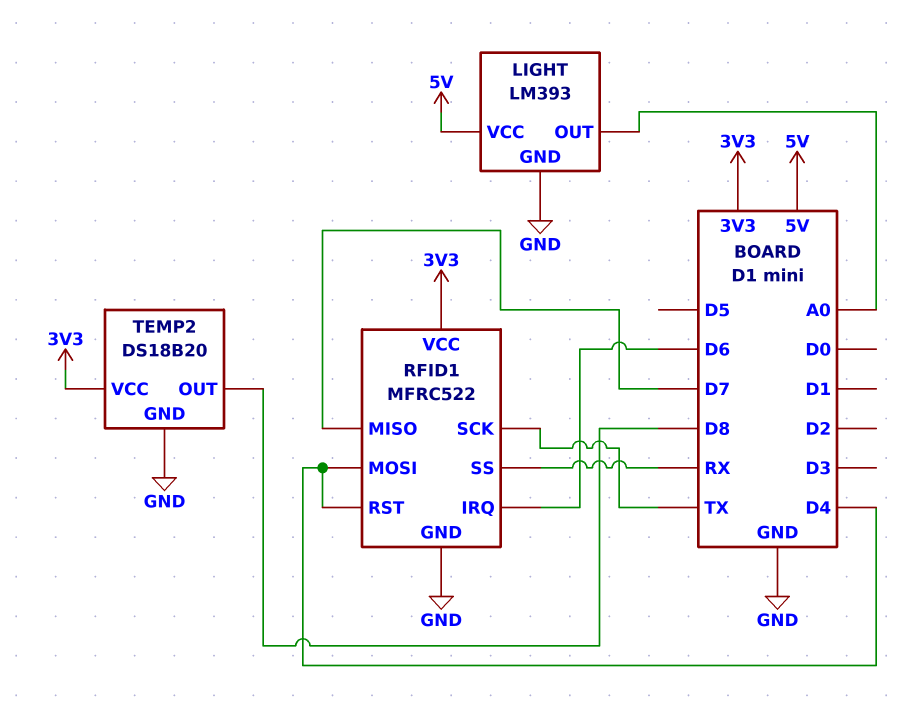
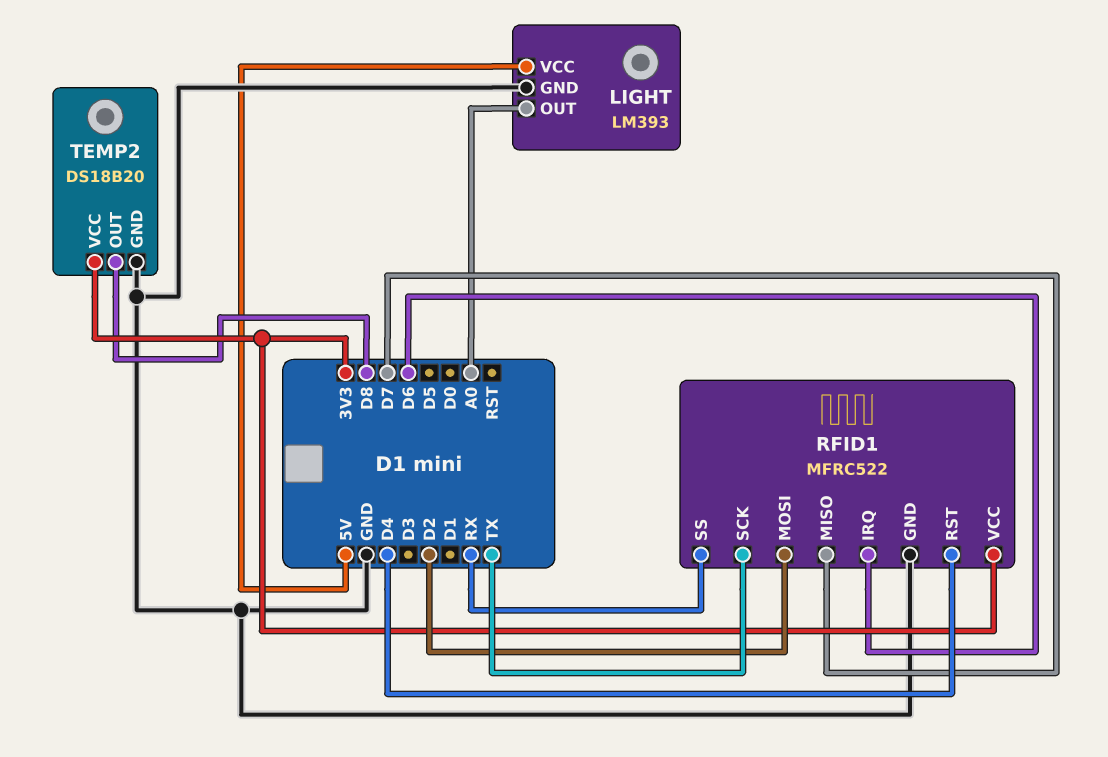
RFID1 pin MOSI: D4 -> D2

